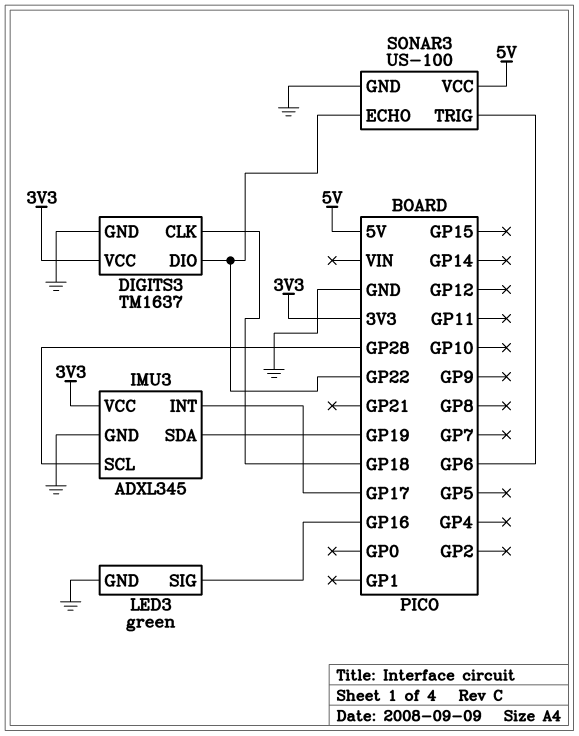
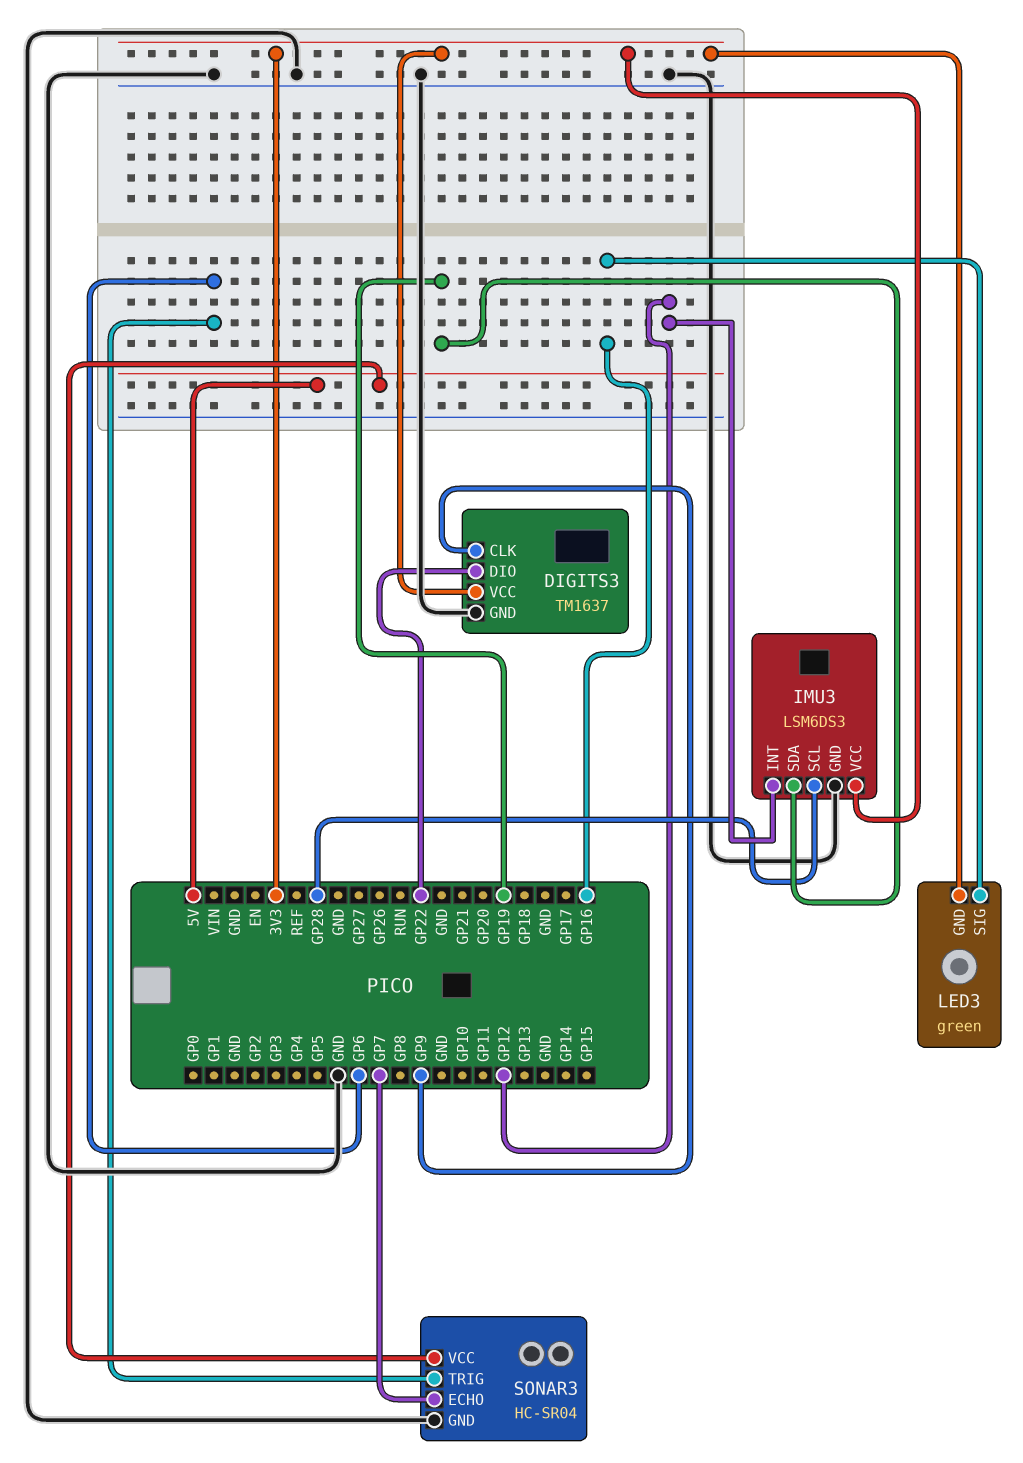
DIGITS3 pin CLK: GP18 -> GP9
IMU3: ADXL345 -> LSM6DS3
IMU3 pin INT: GP17 -> GP12
LED3 pin GND: GND -> 3V3
SONAR3: US-100 -> HC-SR04
SONAR3 pin ECHO: GP22 -> GP7

